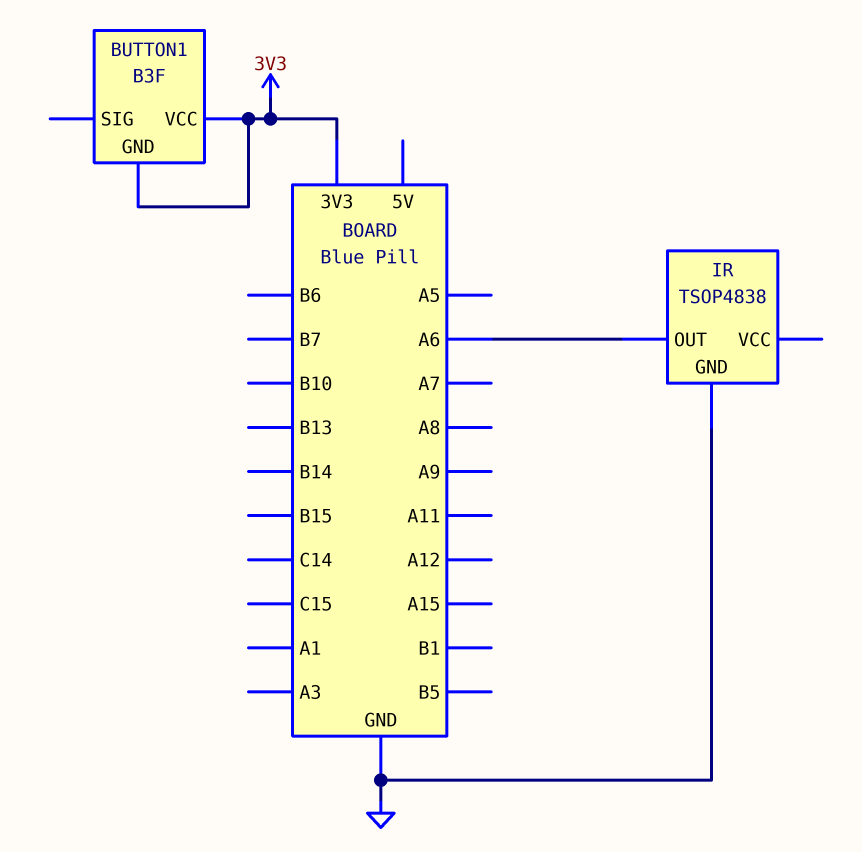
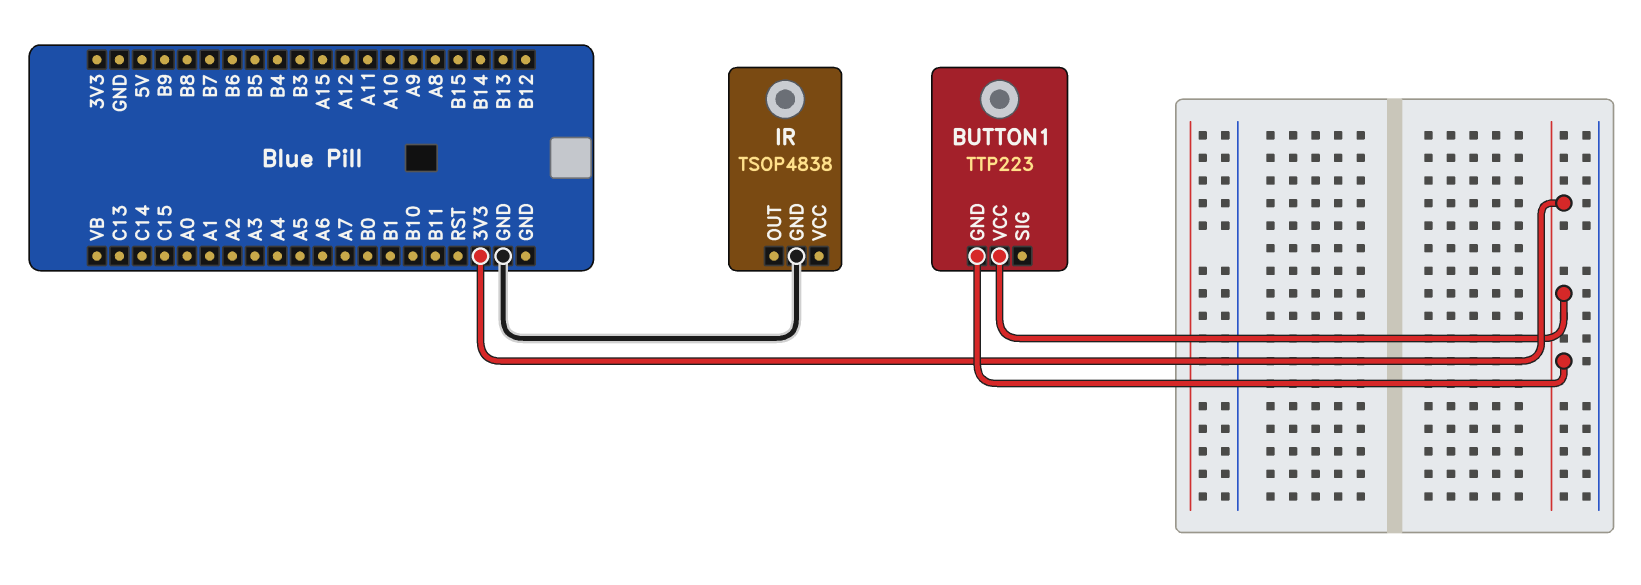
BUTTON1: B3F -> TTP223
IR pin OUT: A6 -> none

